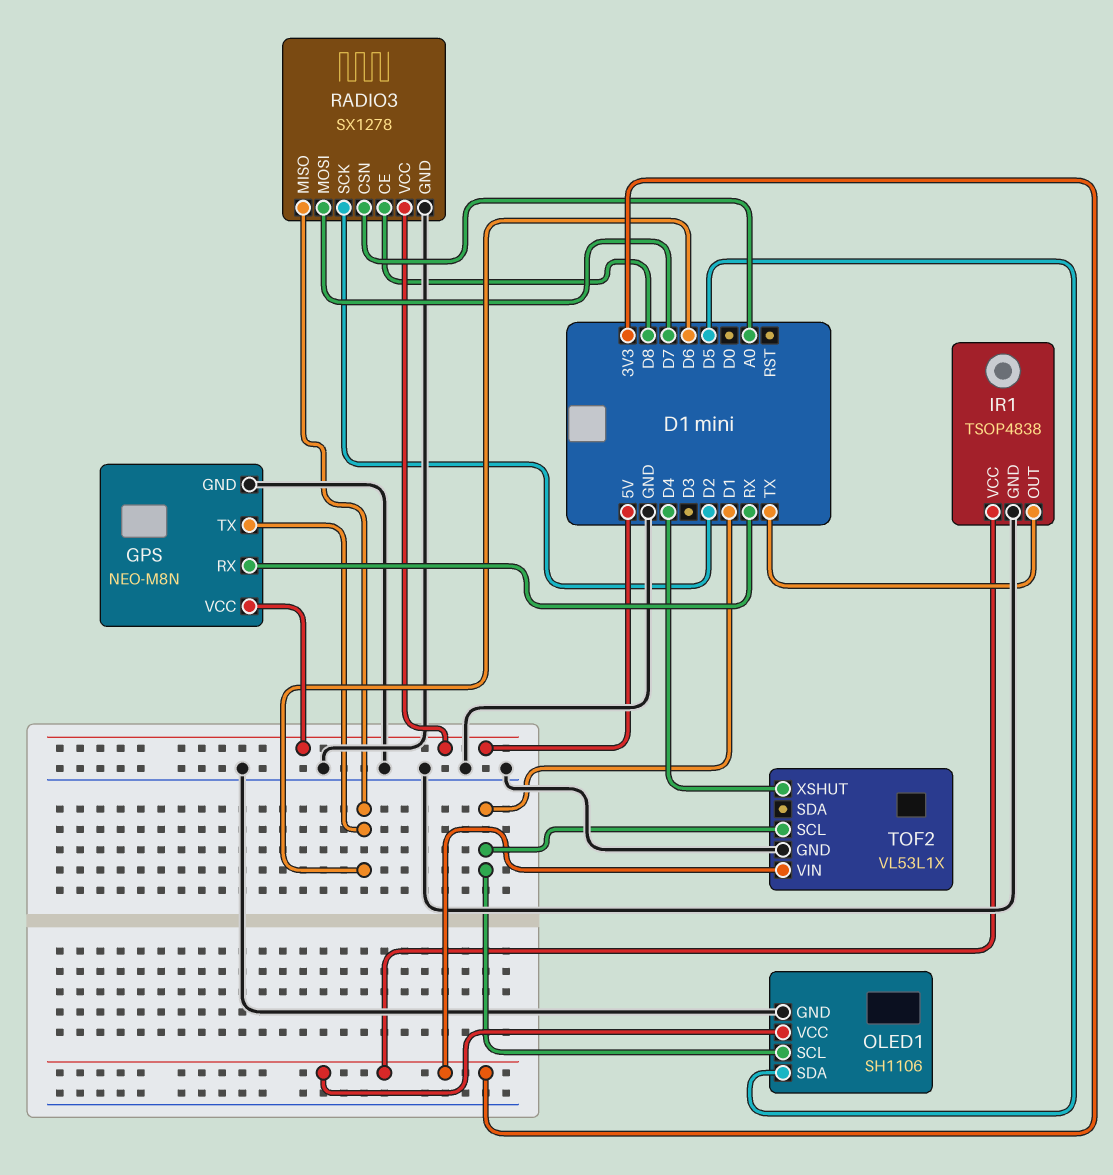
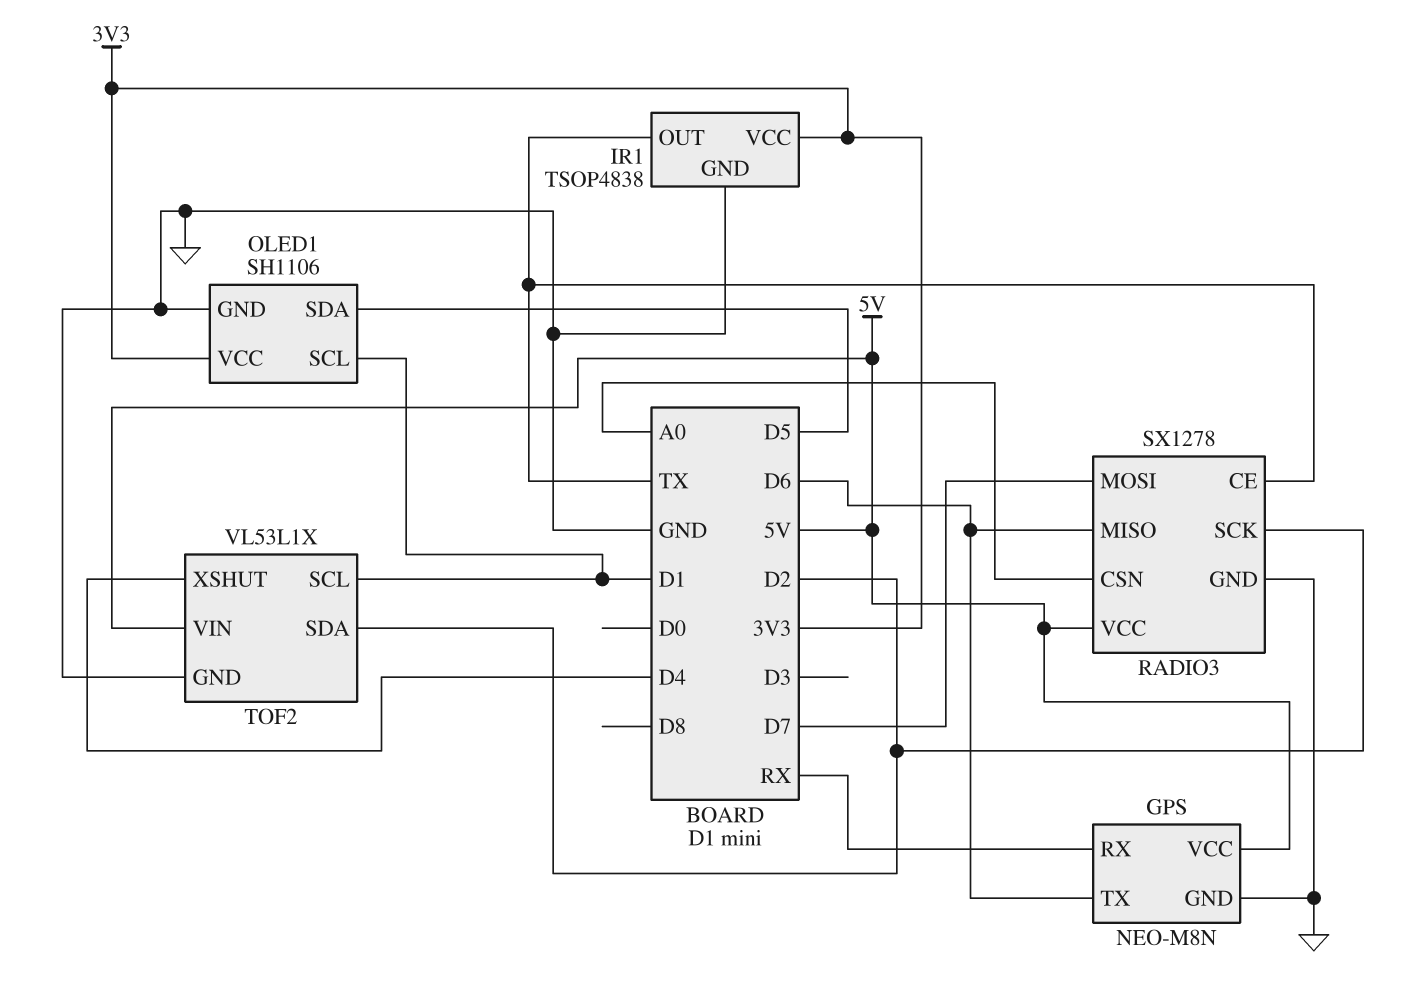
RADIO3 pin CE: D8 -> TX
TOF2 pin SDA: none -> D2
TOF2 pin VIN: 3V3 -> 5V

